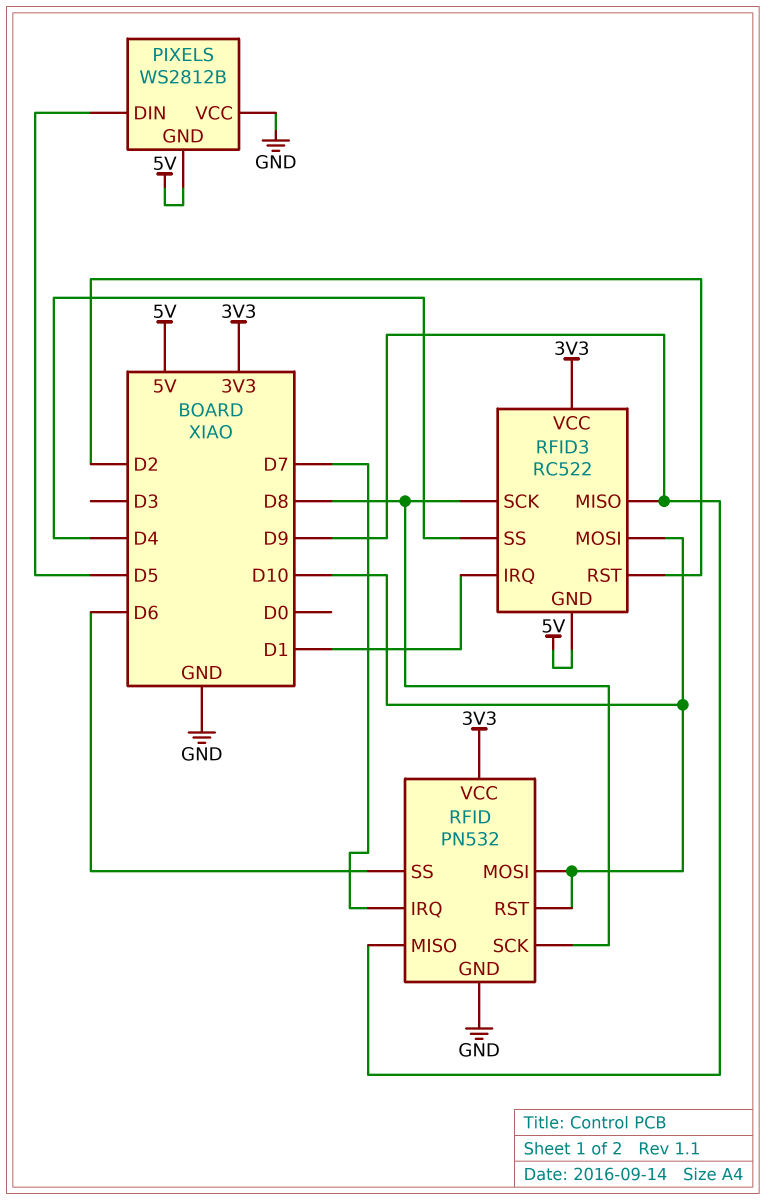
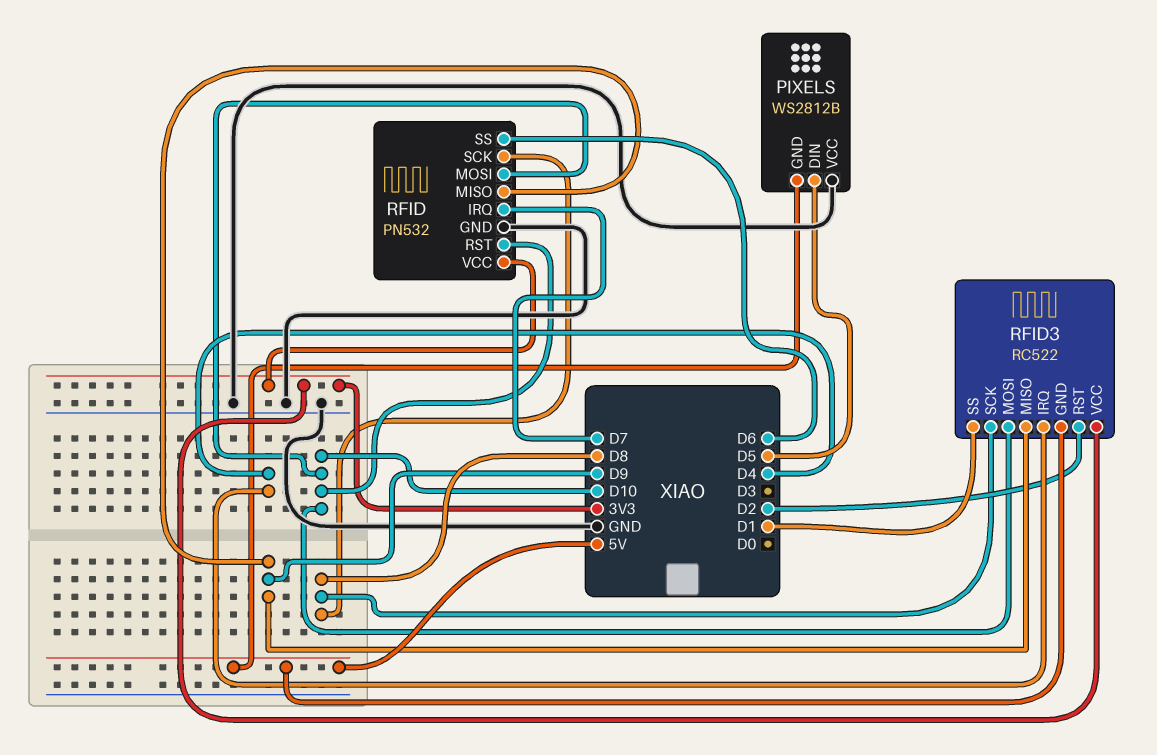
RFID3 pin IRQ: D1 -> D4
RFID3 pin SS: D4 -> D1

